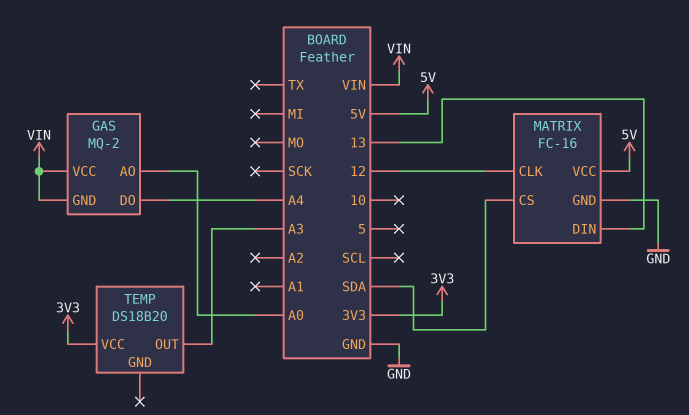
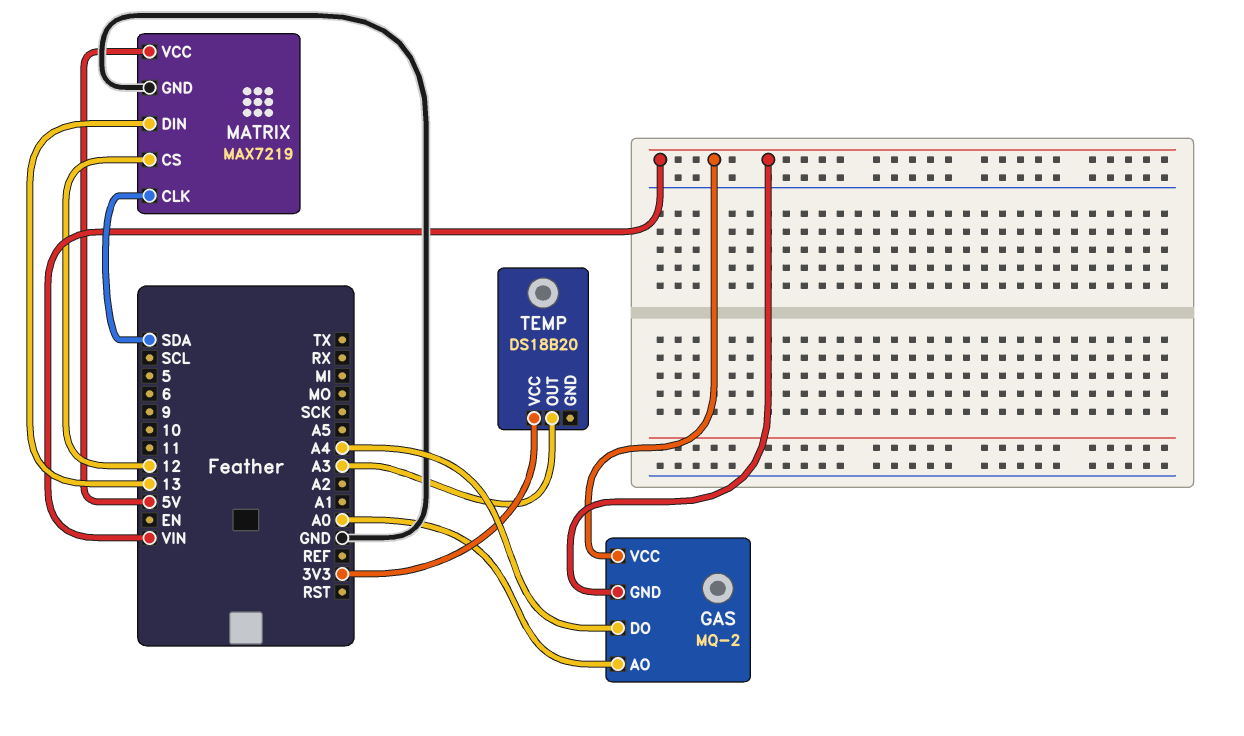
MATRIX: FC-16 -> MAX7219
MATRIX pin CLK: 12 -> SDA
MATRIX pin CS: SDA -> 12

